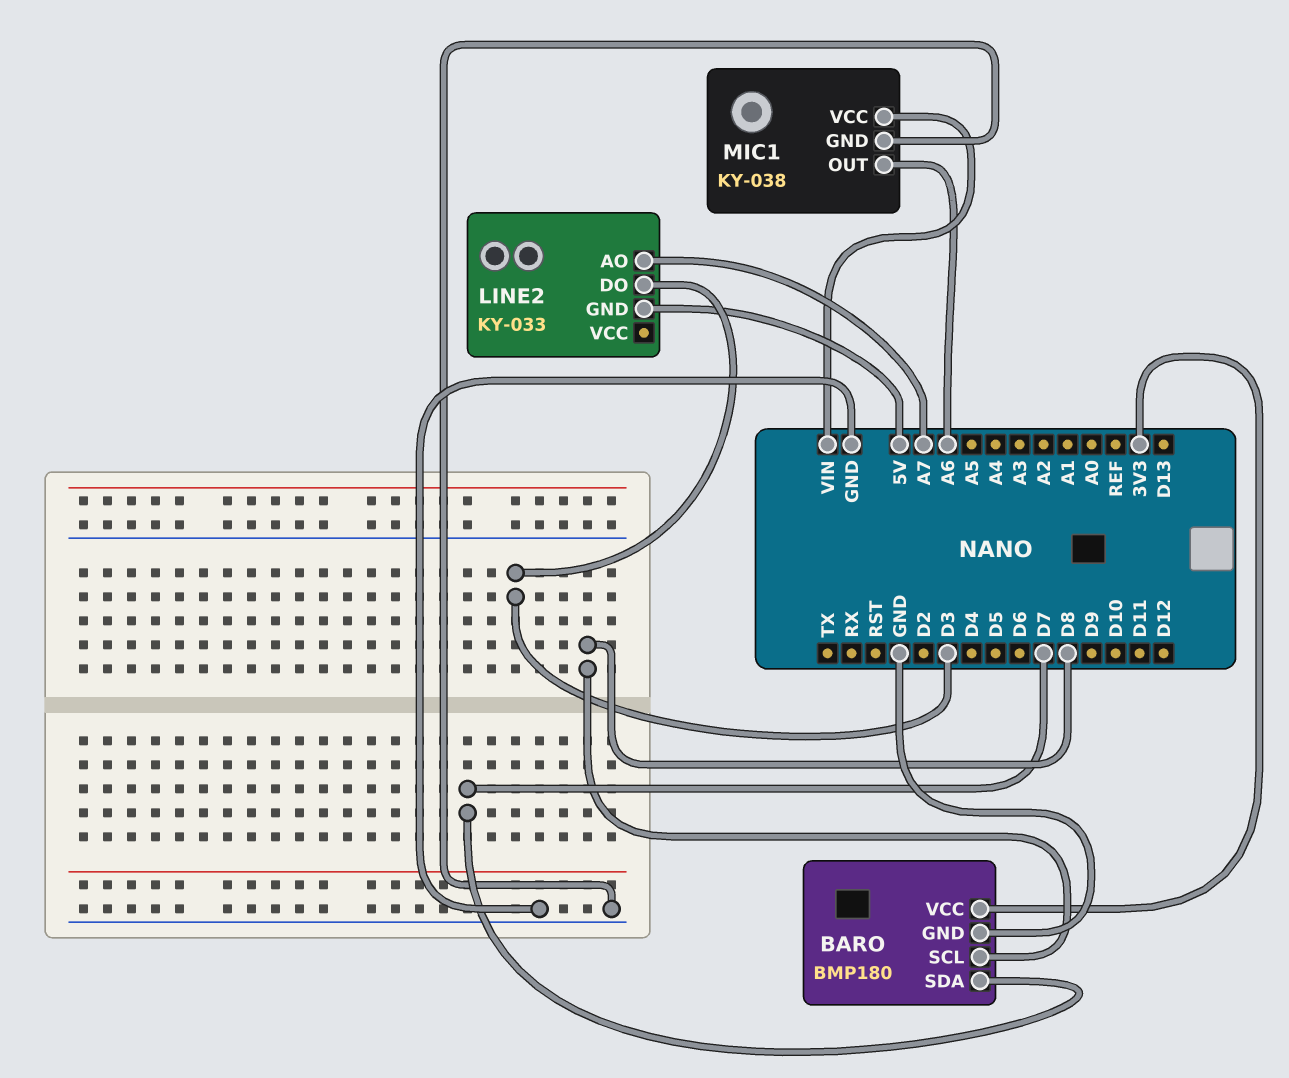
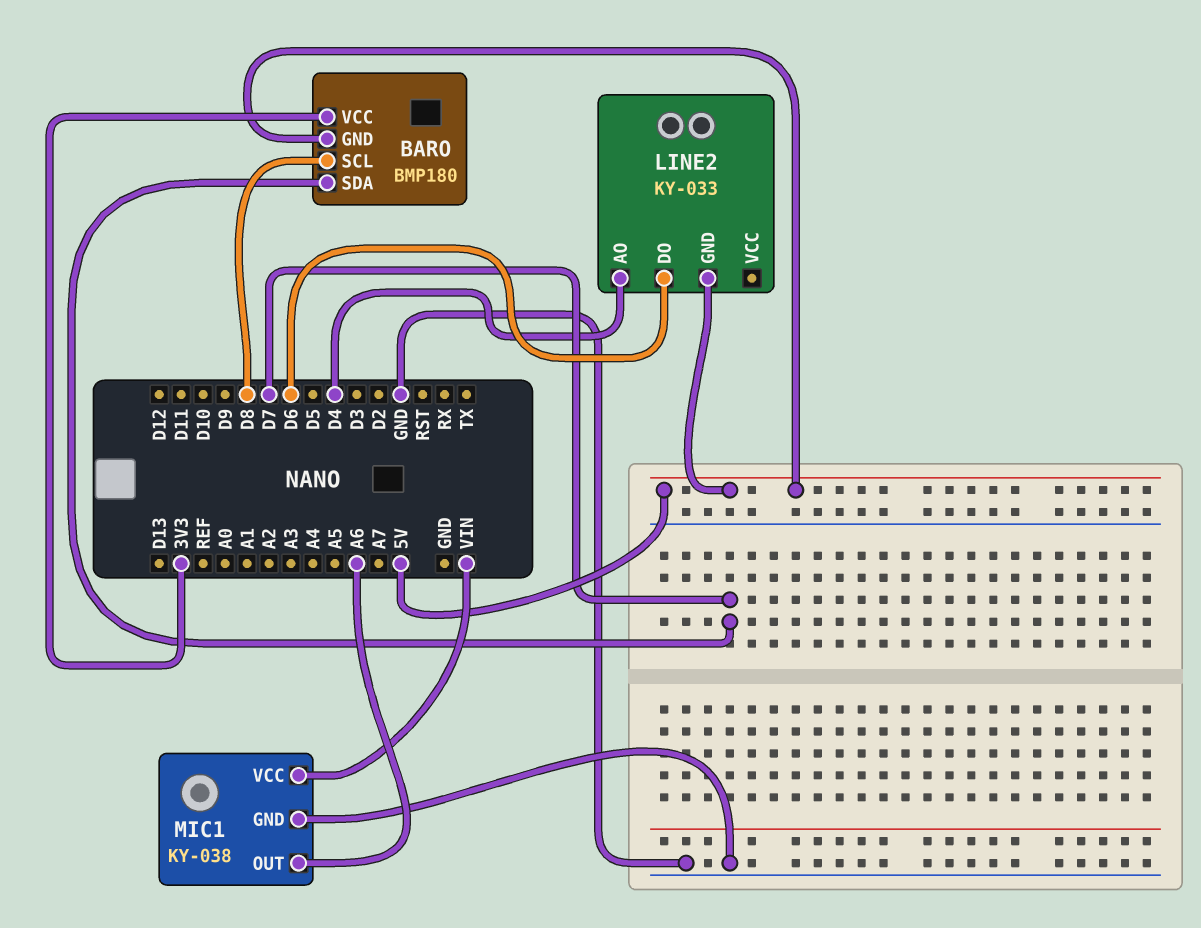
BARO pin GND: GND -> 5V
LINE2 pin AO: A7 -> D4
LINE2 pin DO: D3 -> D6

